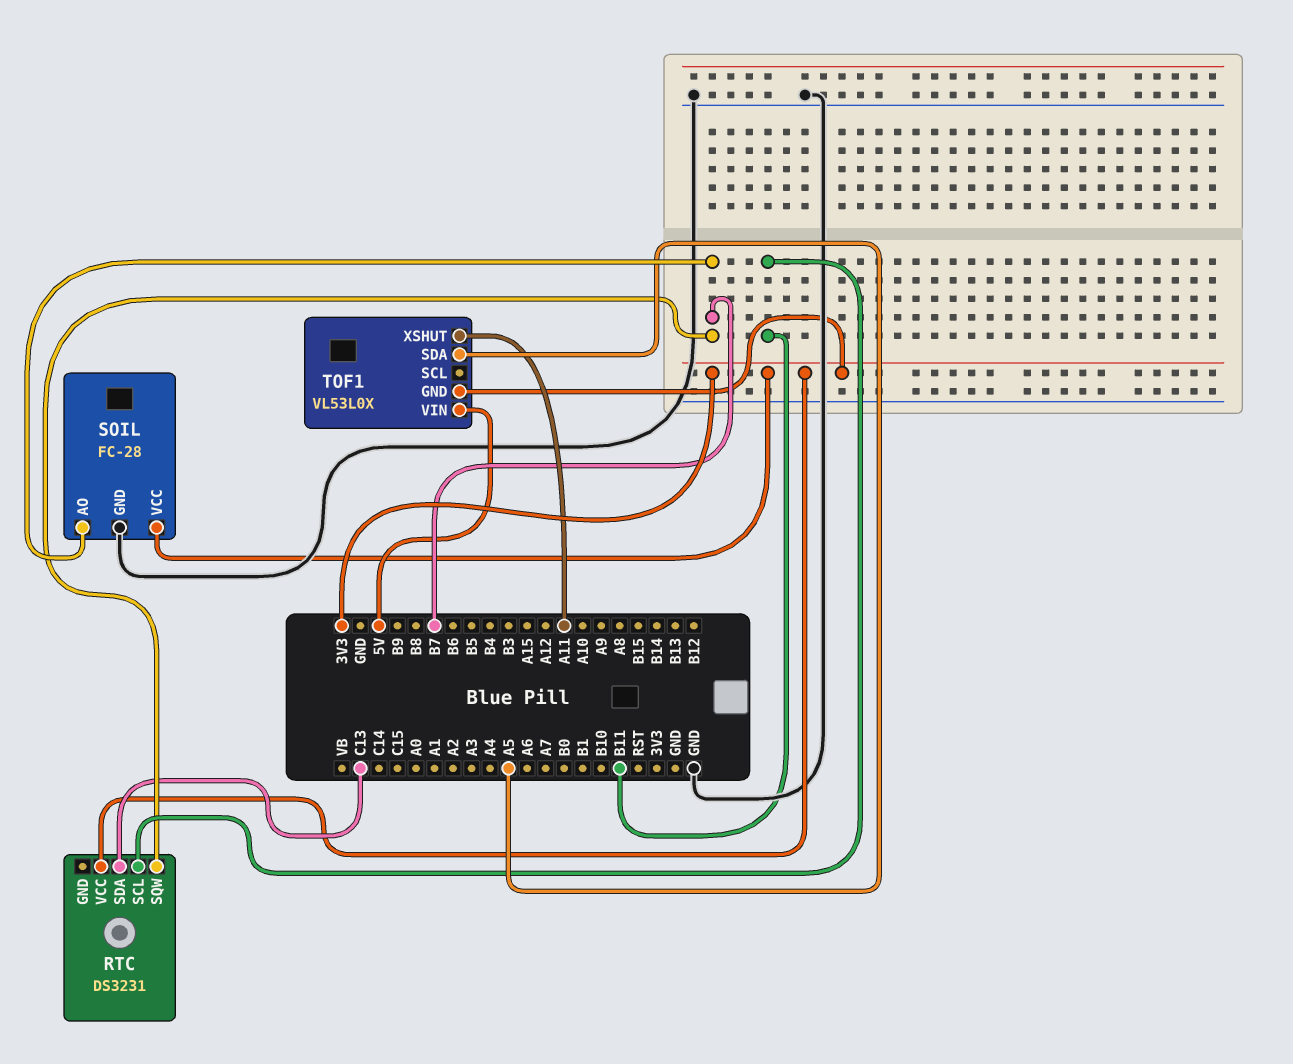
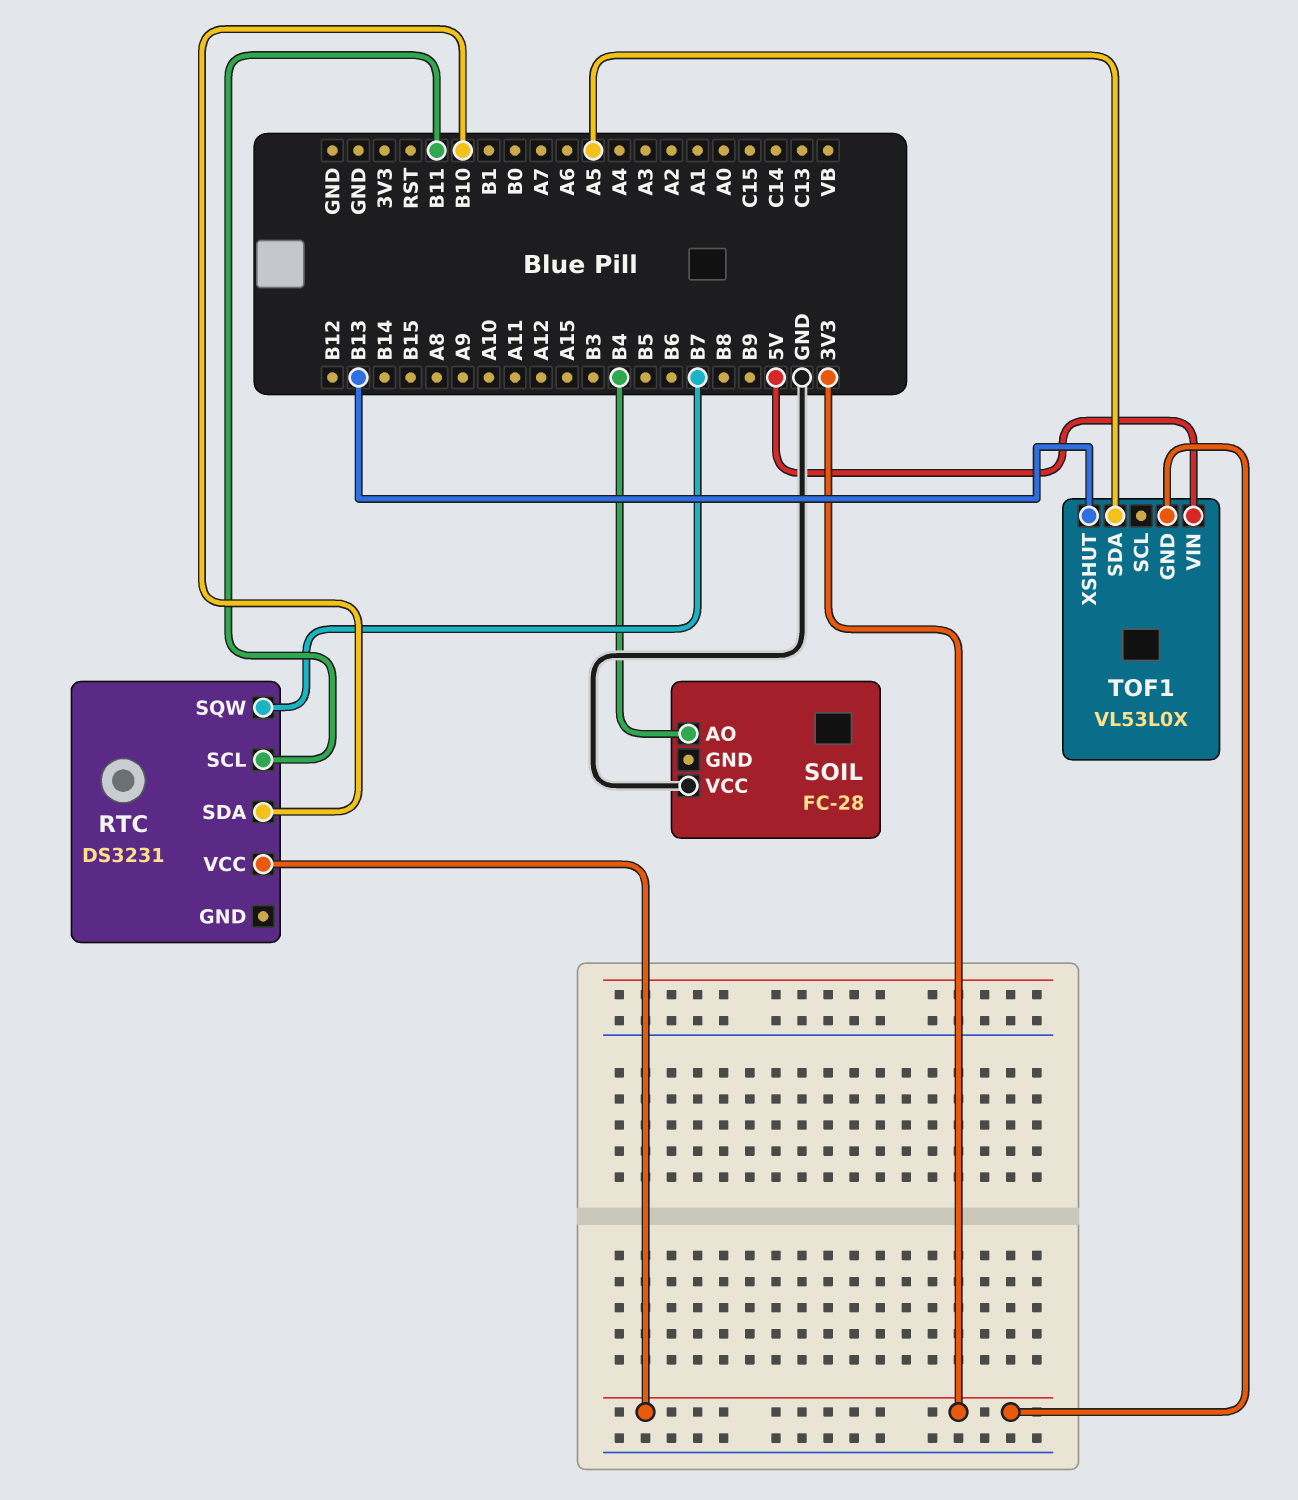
RTC pin SDA: C13 -> B10
SOIL pin AO: B7 -> B4
SOIL pin GND: GND -> none
SOIL pin VCC: 3V3 -> GND
TOF1 pin XSHUT: A11 -> B13

